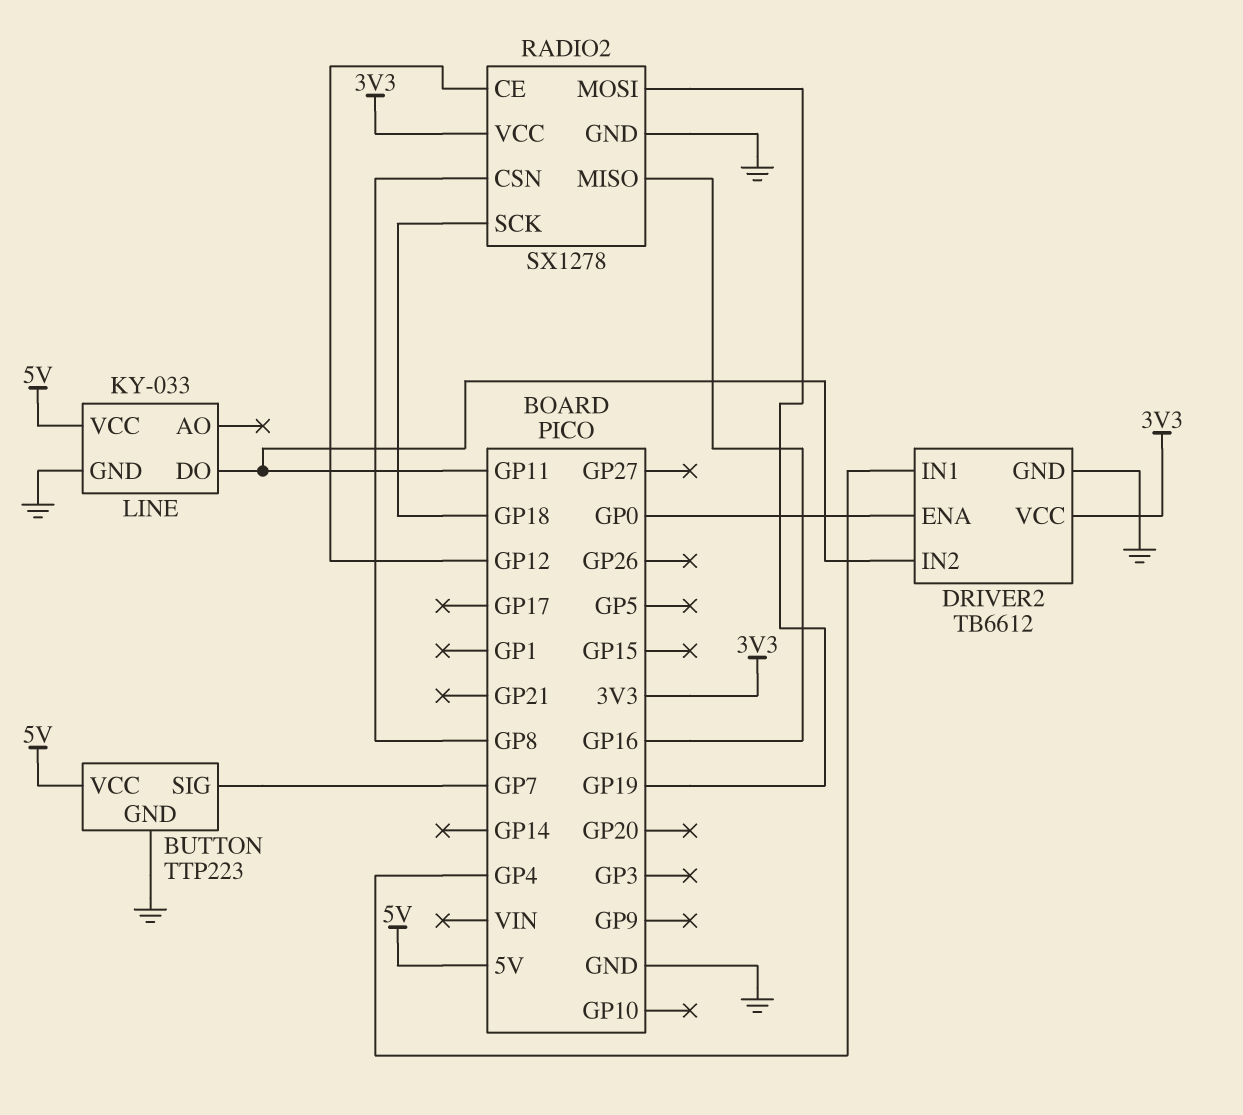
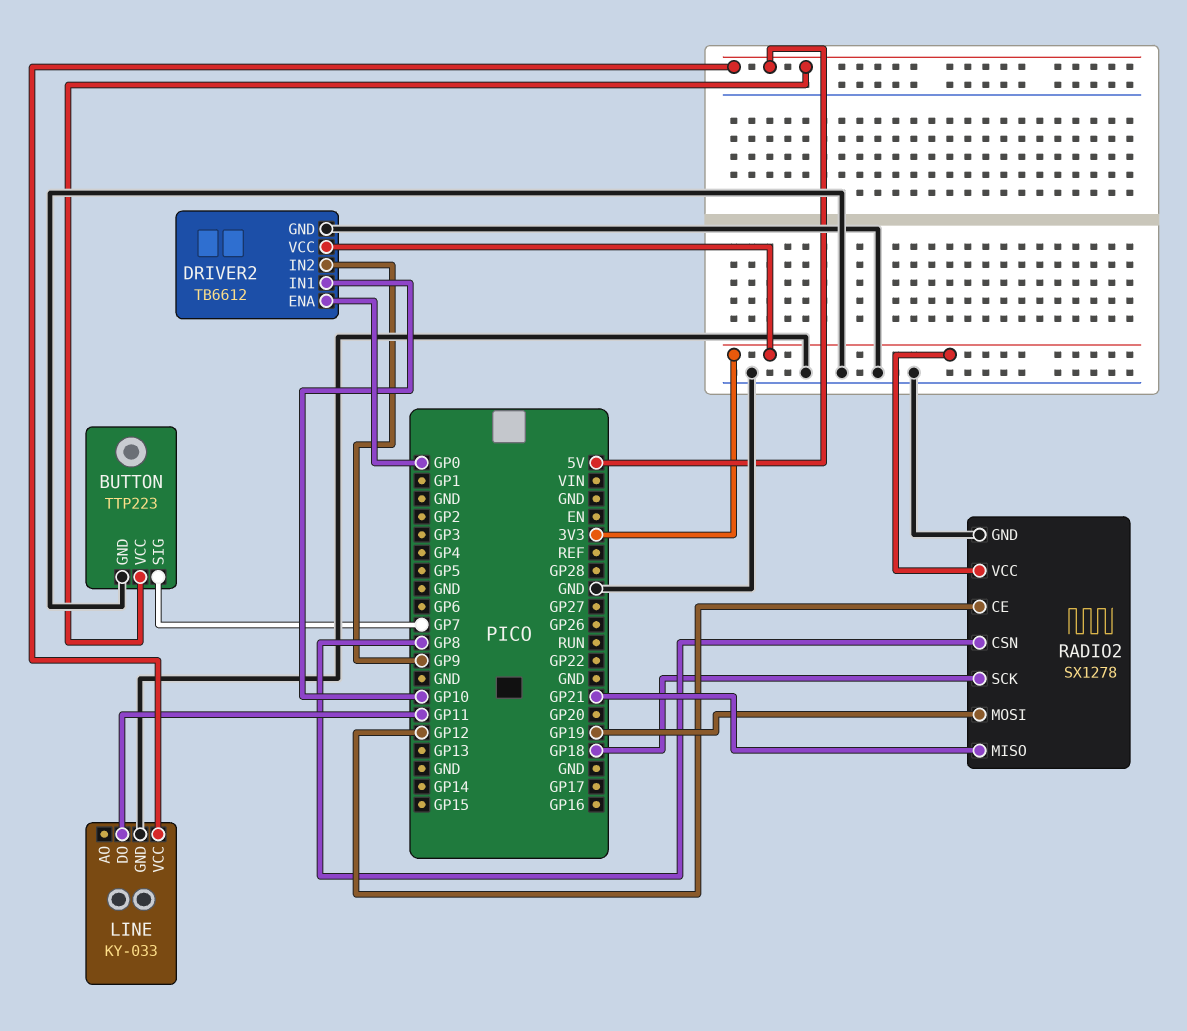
DRIVER2 pin IN1: GP4 -> GP10
DRIVER2 pin IN2: GP11 -> GP9
RADIO2 pin MISO: GP16 -> GP21

